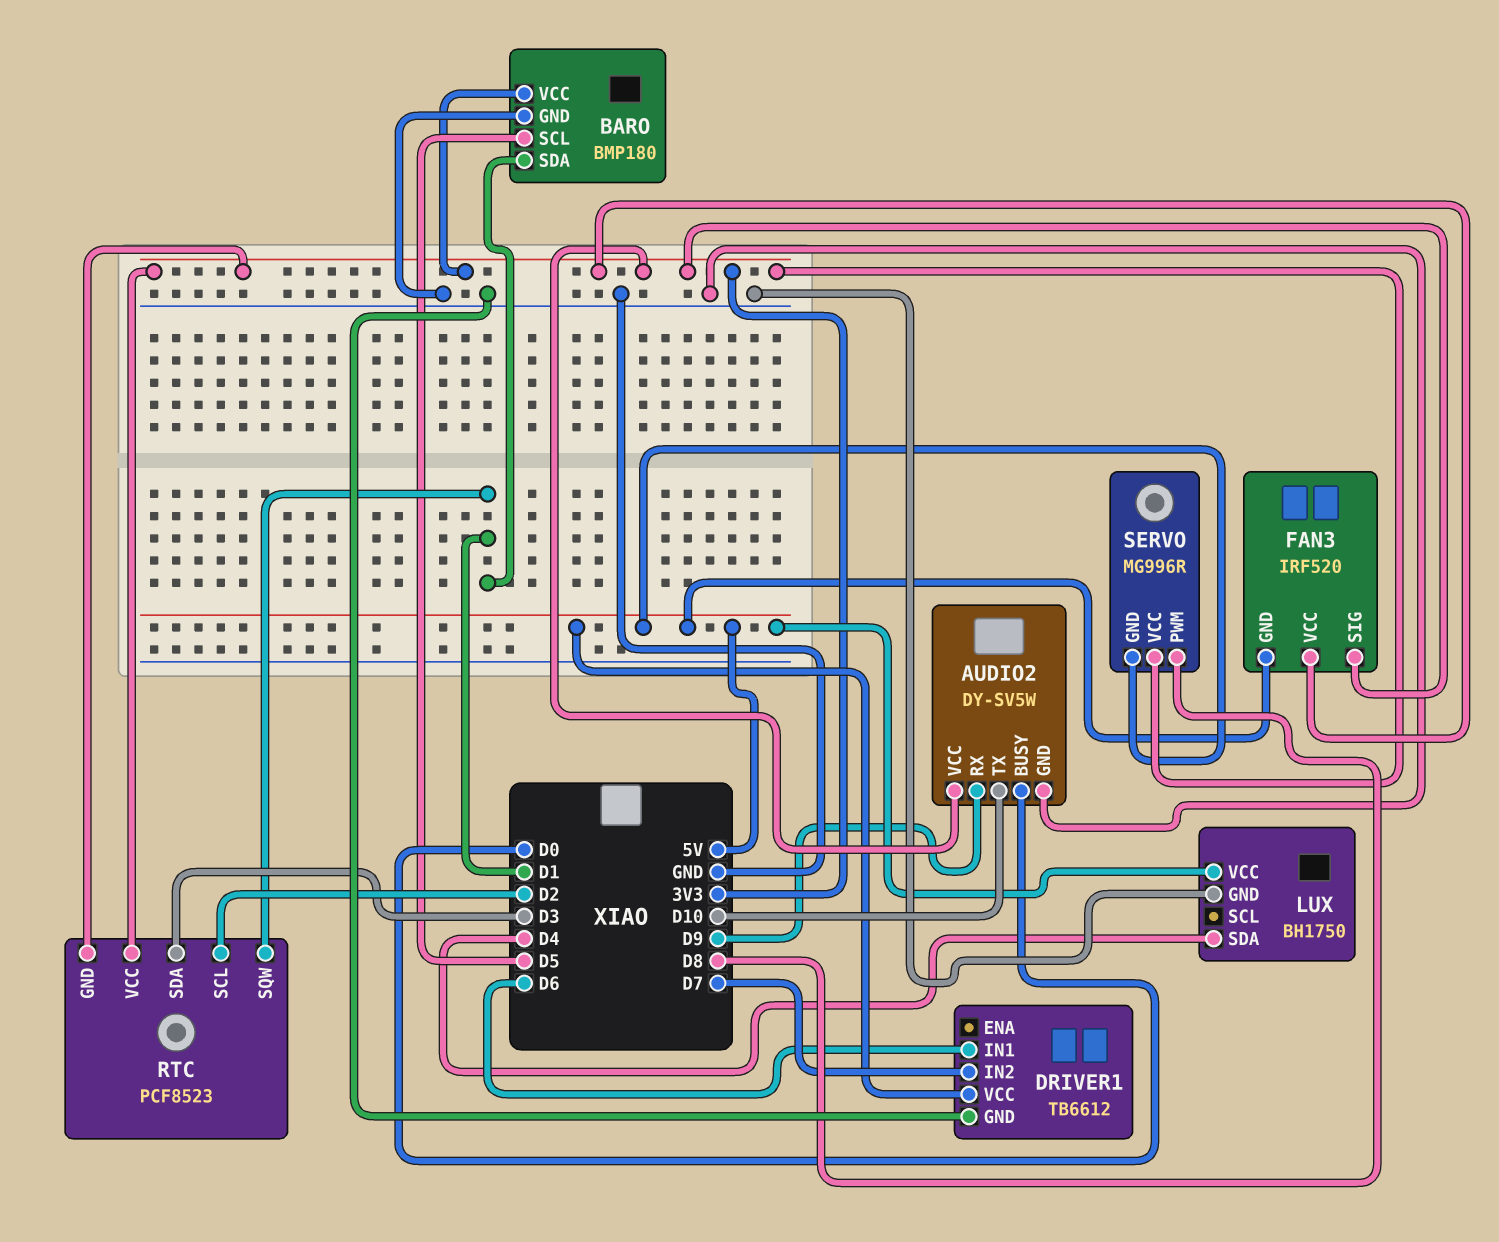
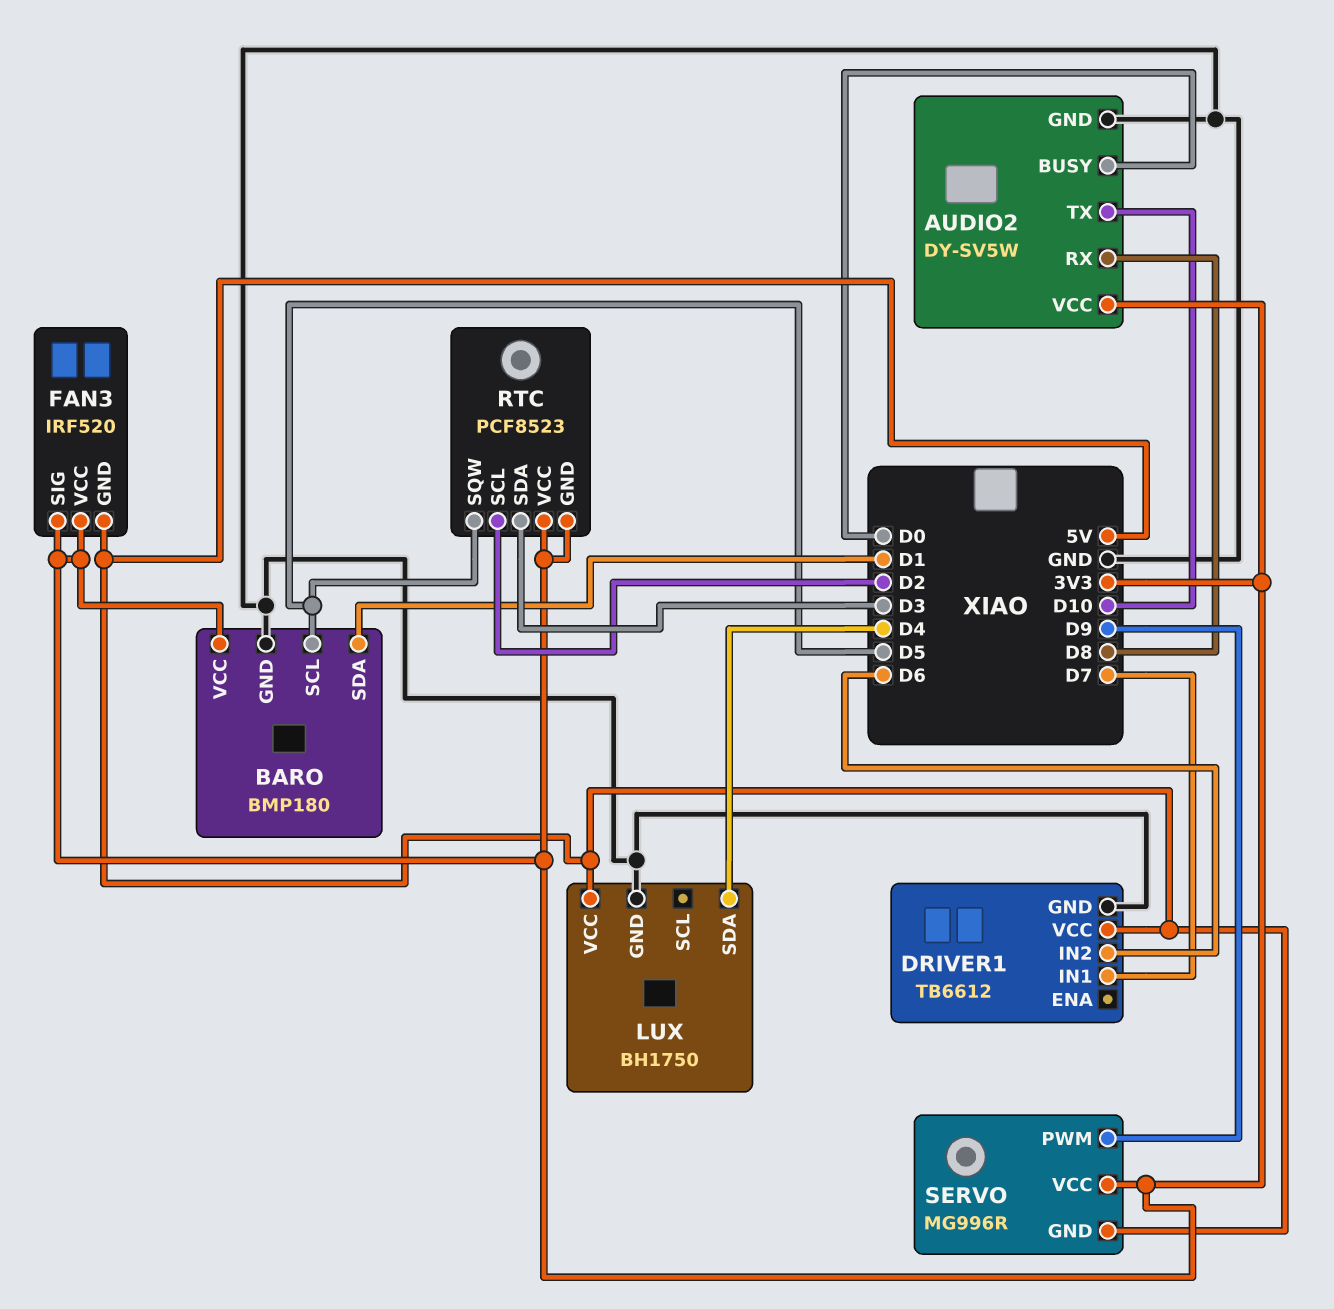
AUDIO2 pin RX: D9 -> D8
DRIVER1 pin IN1: D6 -> D7
DRIVER1 pin IN2: D7 -> D6
RTC pin SQW: D1 -> D5
SERVO pin PWM: D8 -> D9

